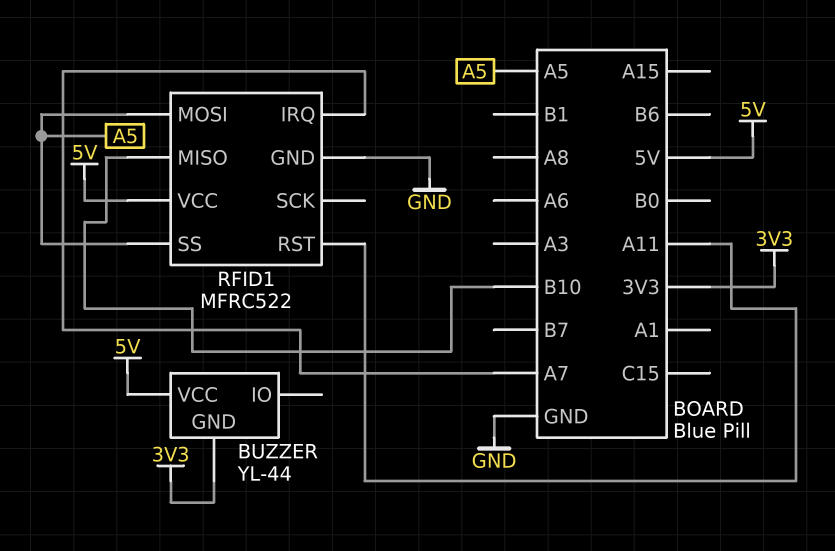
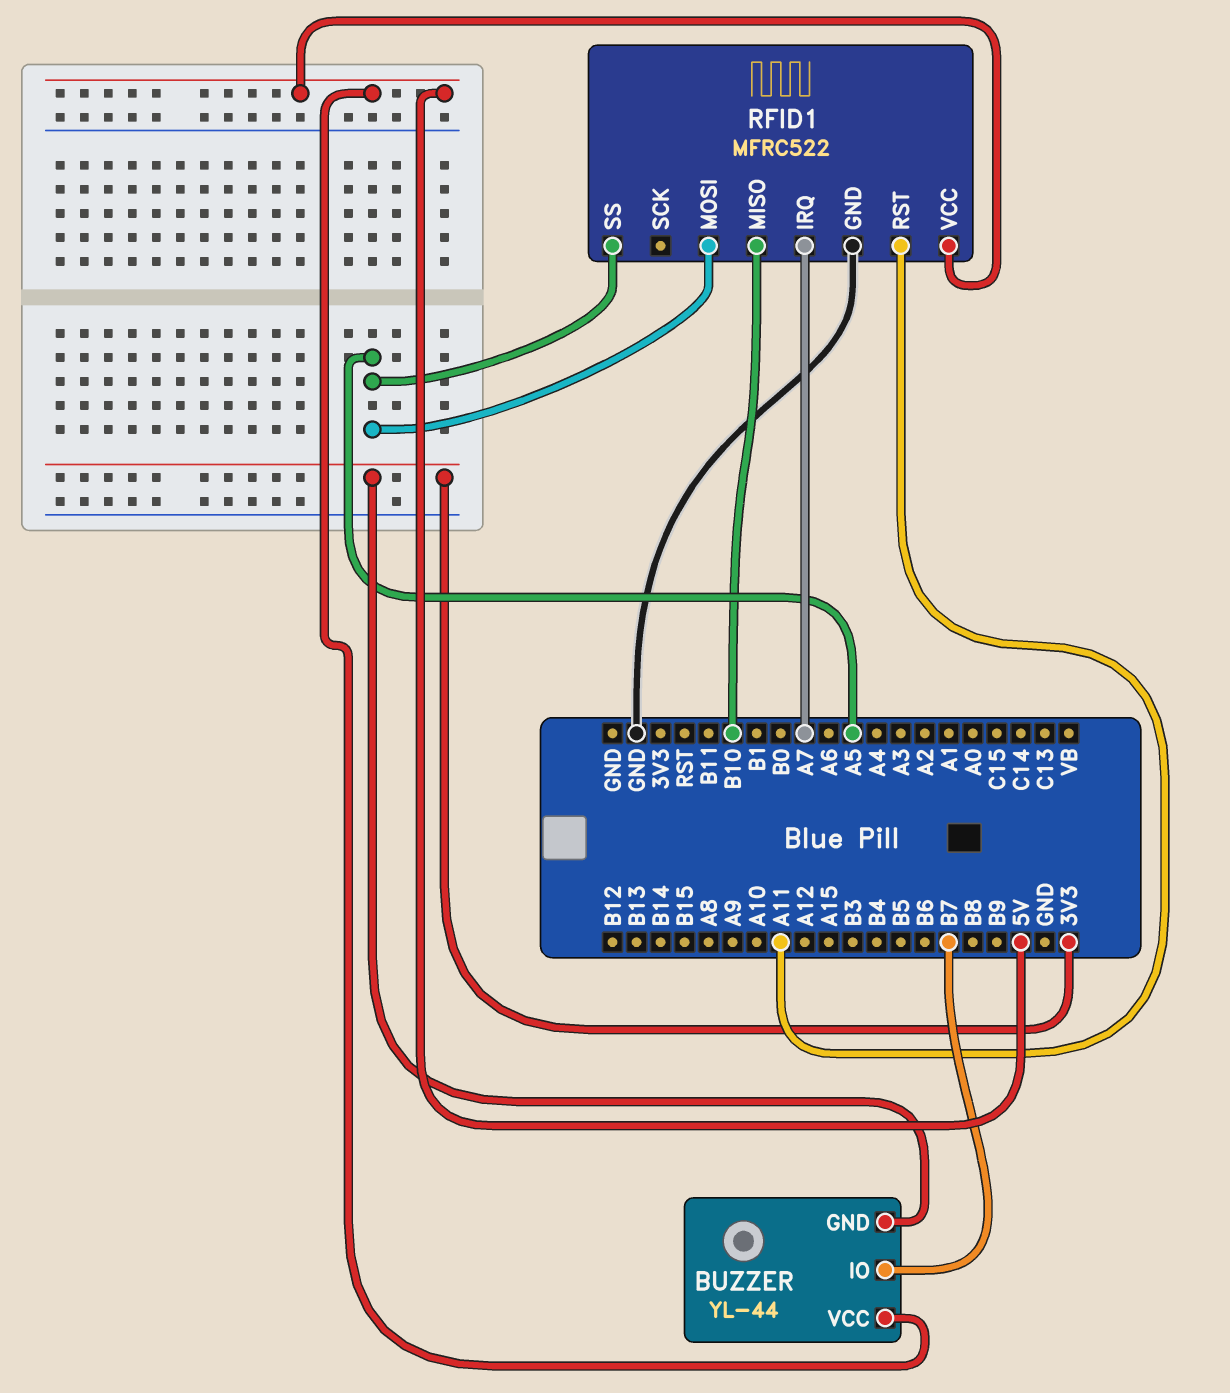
BUZZER pin IO: none -> B7

